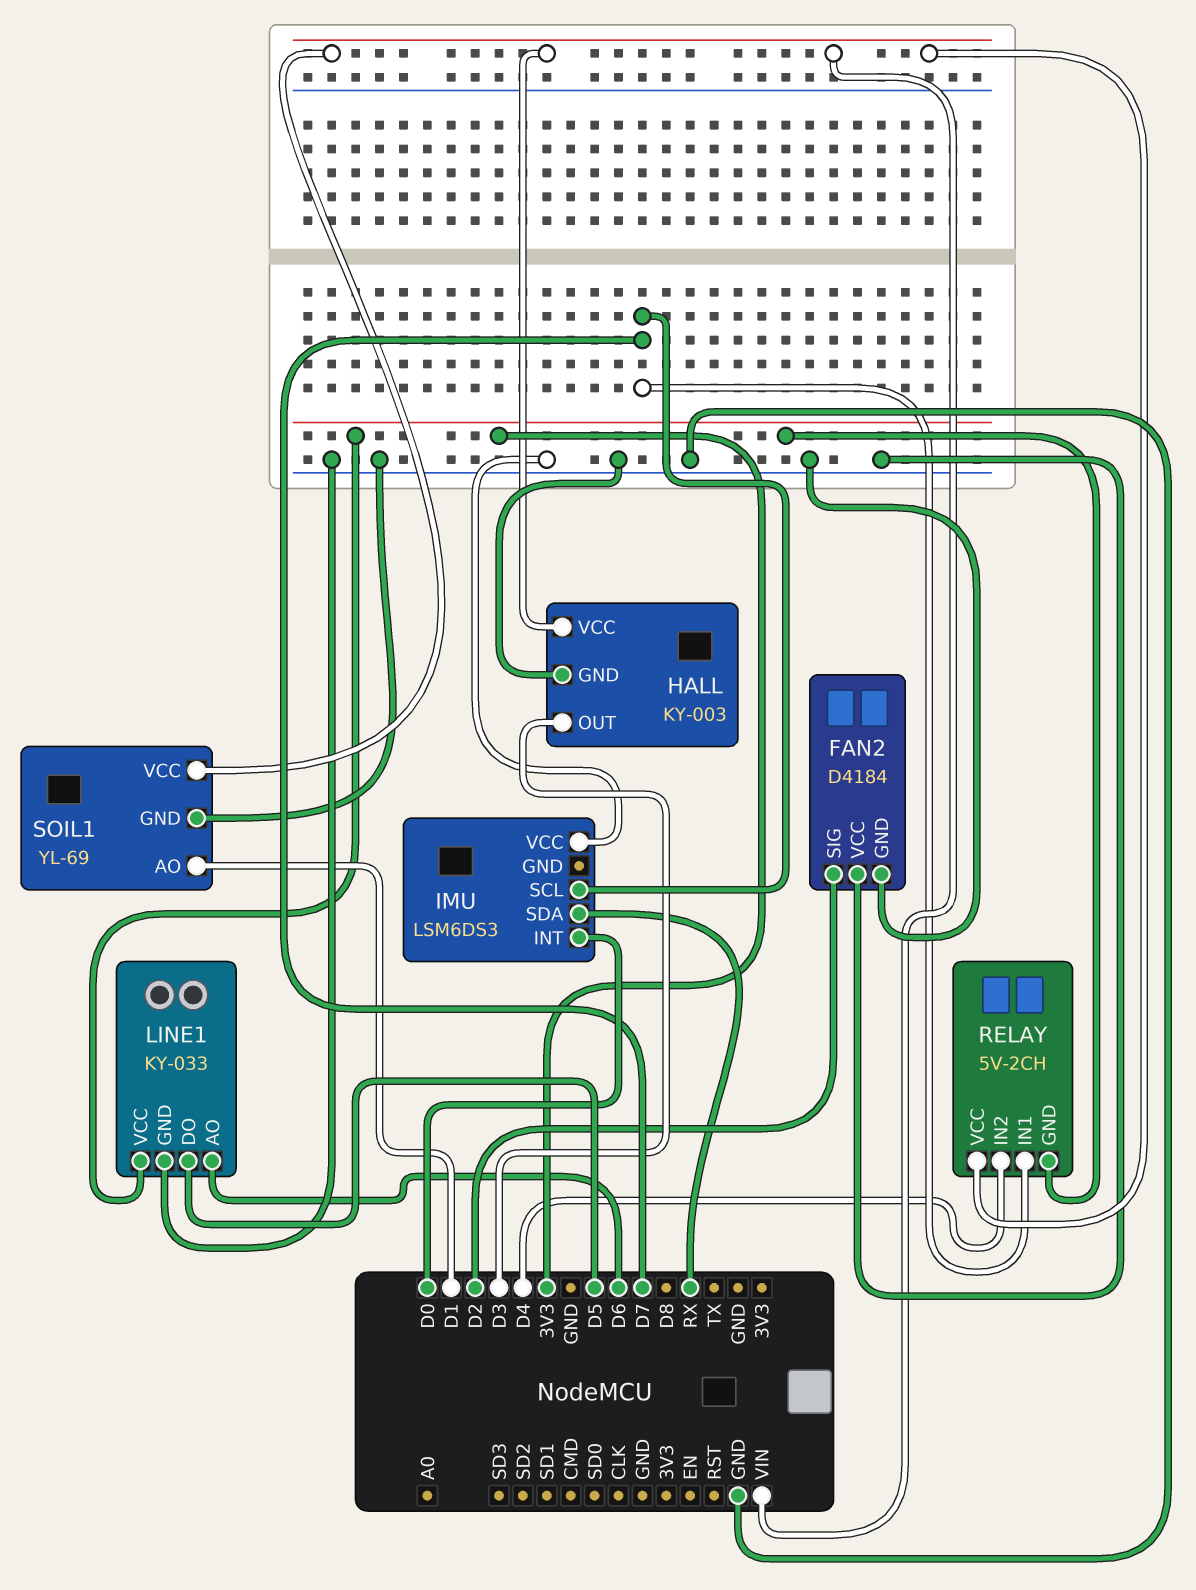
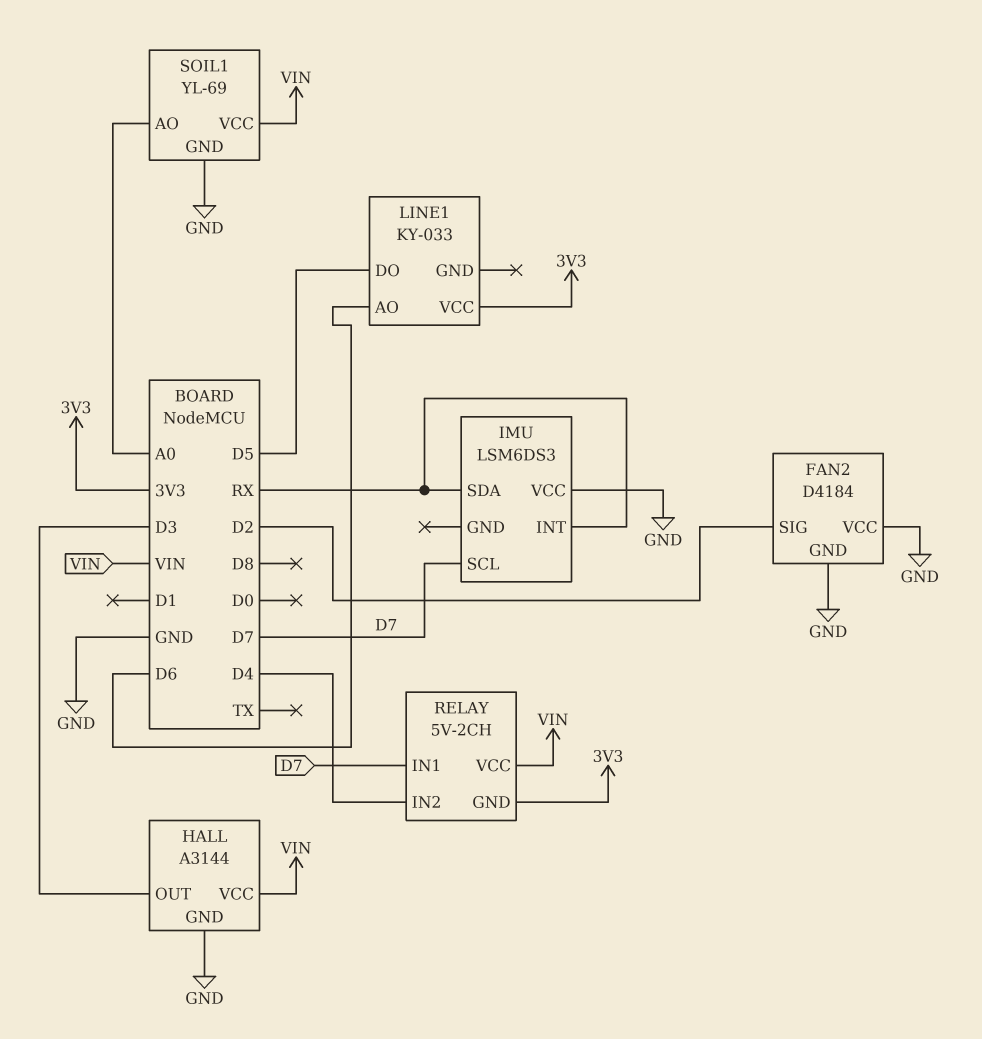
HALL: KY-003 -> A3144
IMU pin INT: D0 -> RX
LINE1 pin GND: GND -> none
SOIL1 pin AO: D1 -> A0

